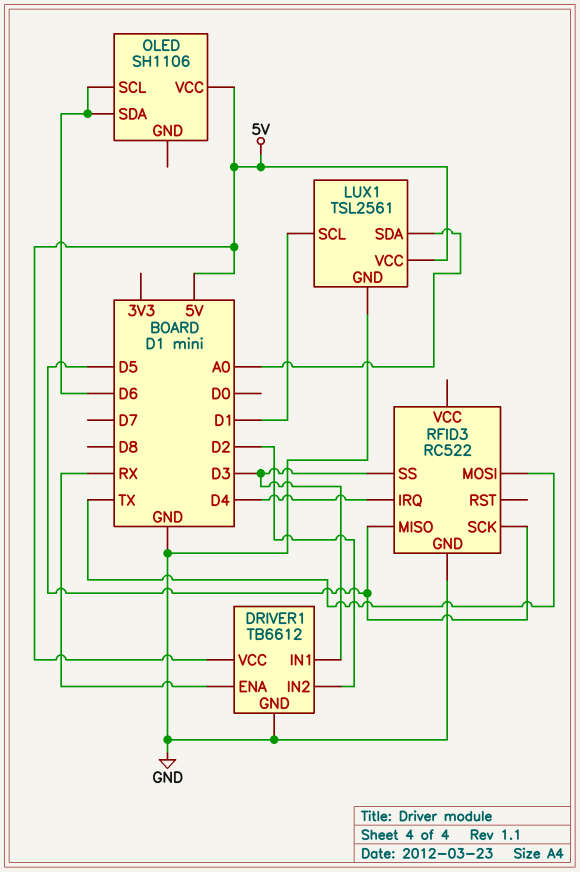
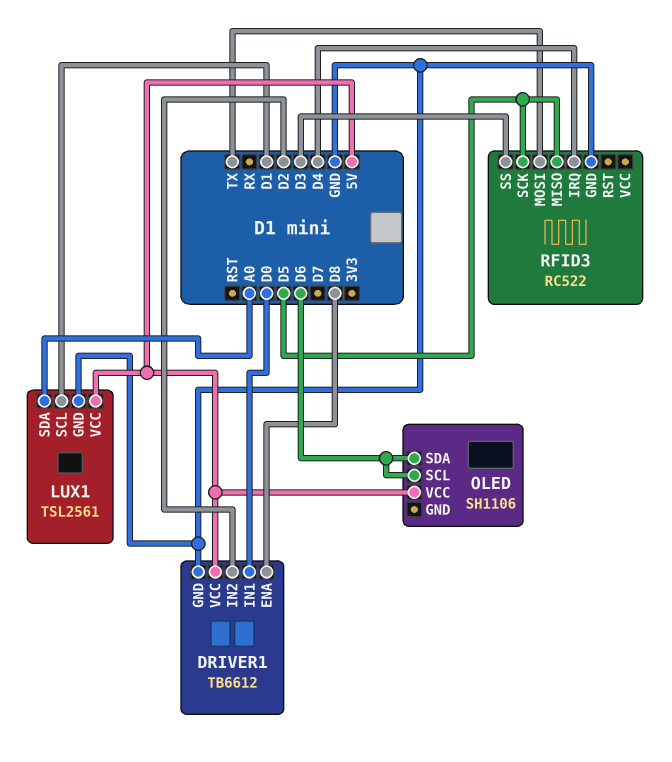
DRIVER1 pin ENA: RX -> D8
DRIVER1 pin IN1: D3 -> D0

